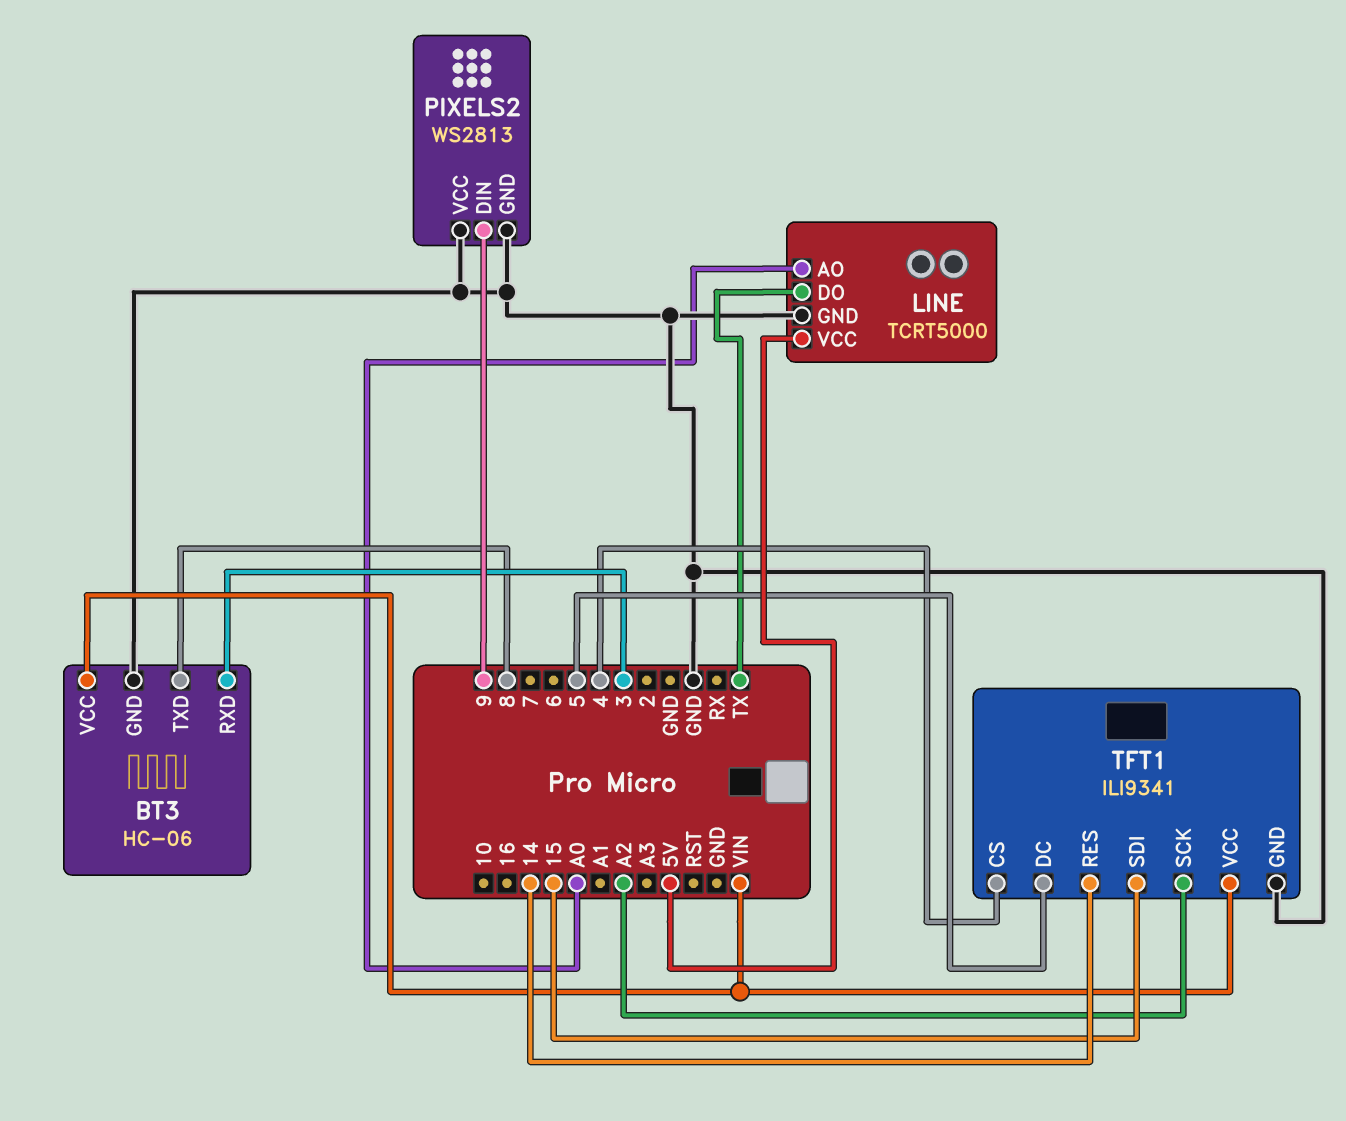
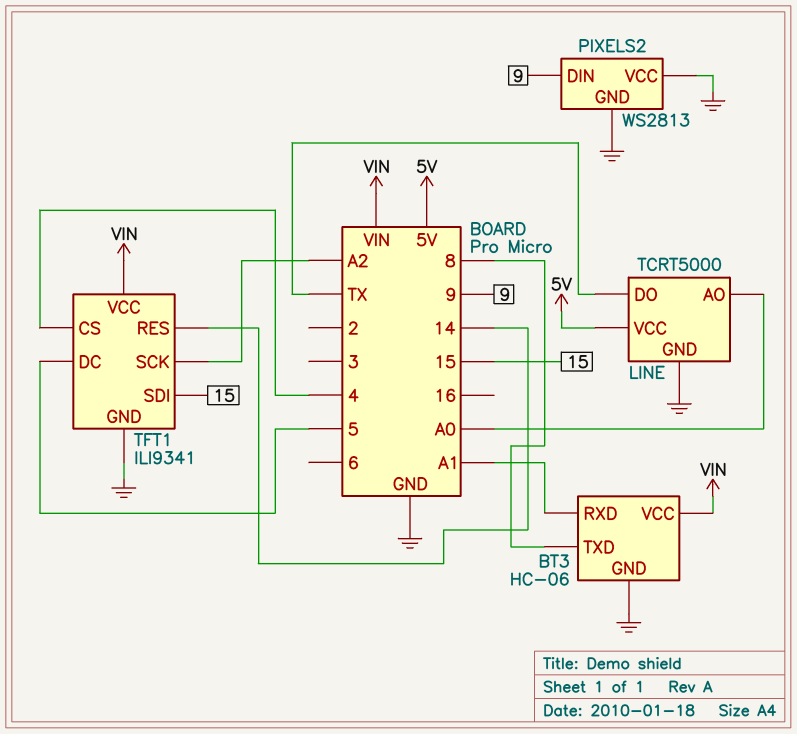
BT3 pin RXD: 3 -> A1

